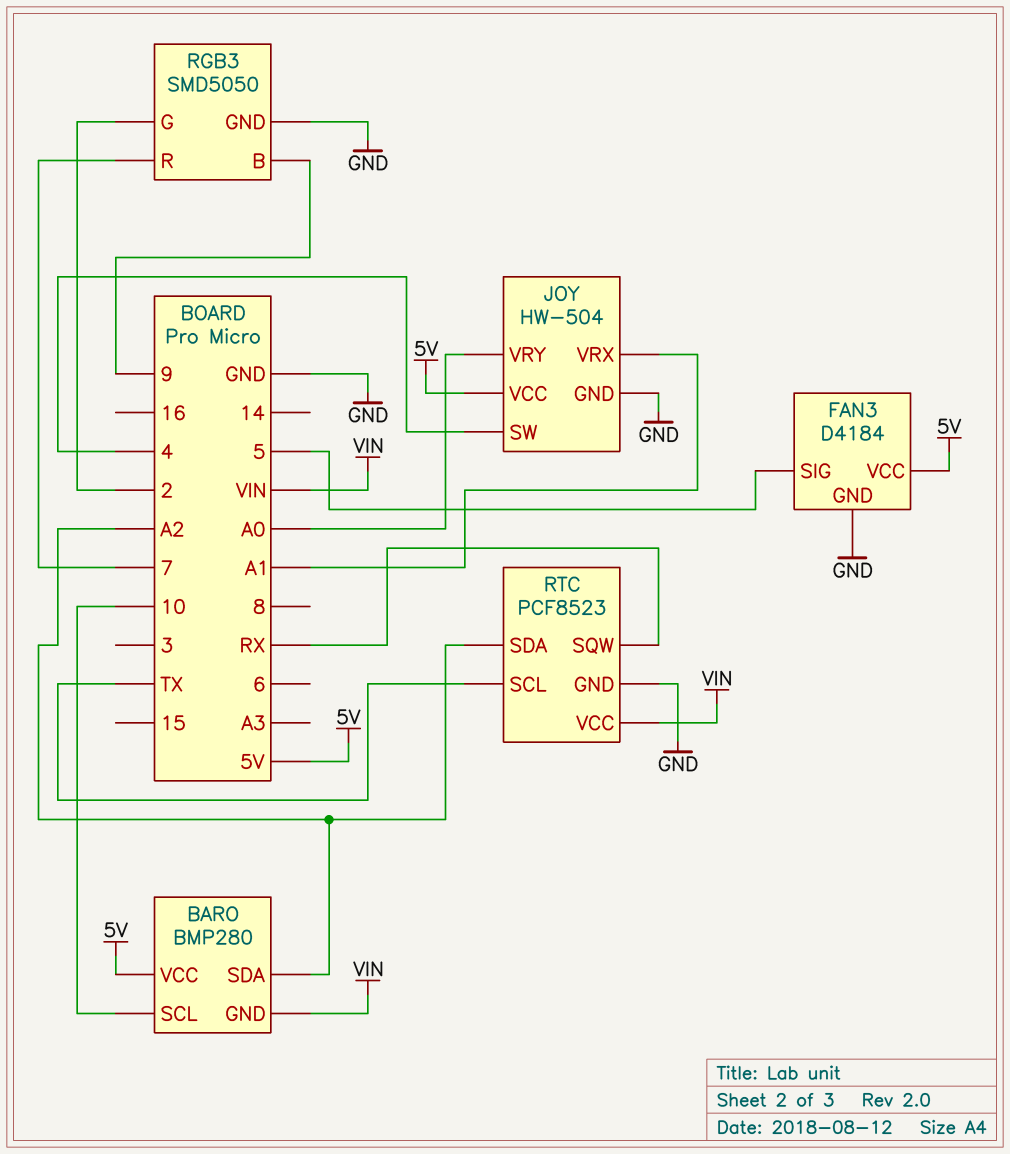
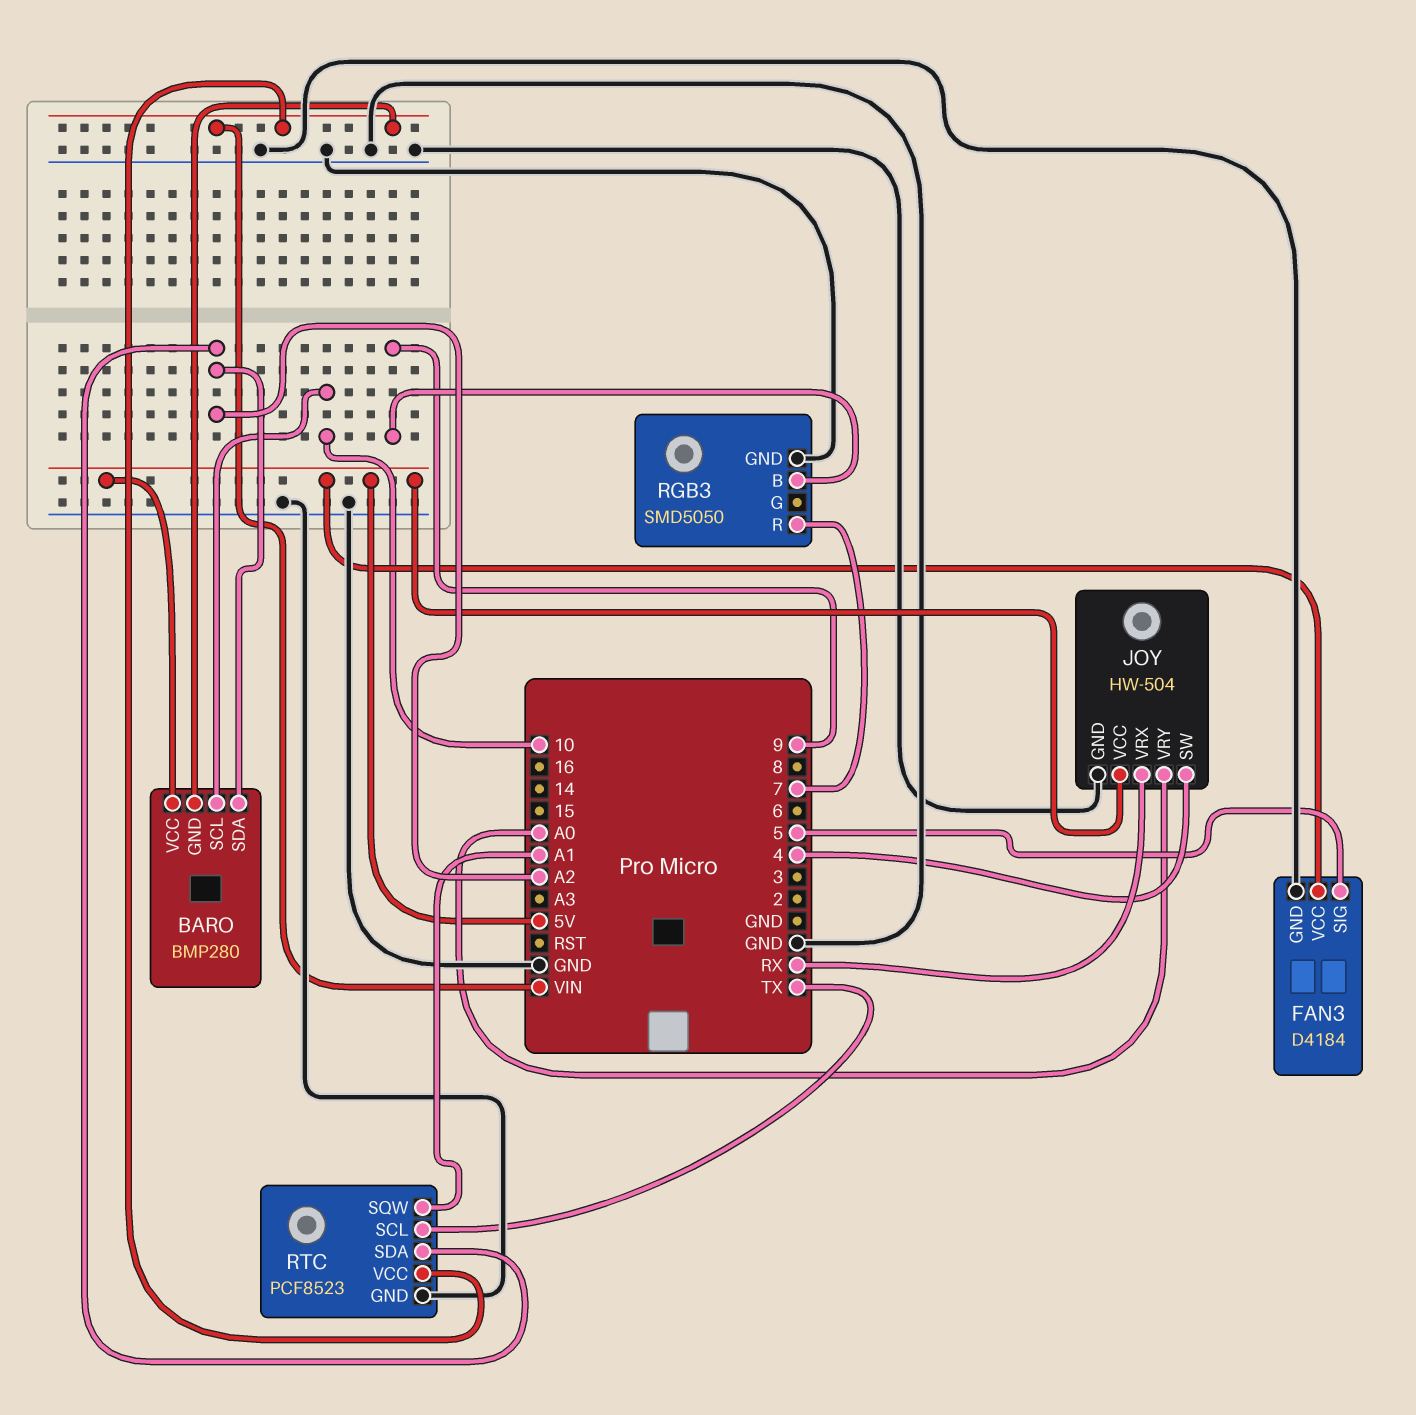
JOY pin VRX: A1 -> RX
RGB3 pin G: 2 -> none
RTC pin SQW: RX -> A1

